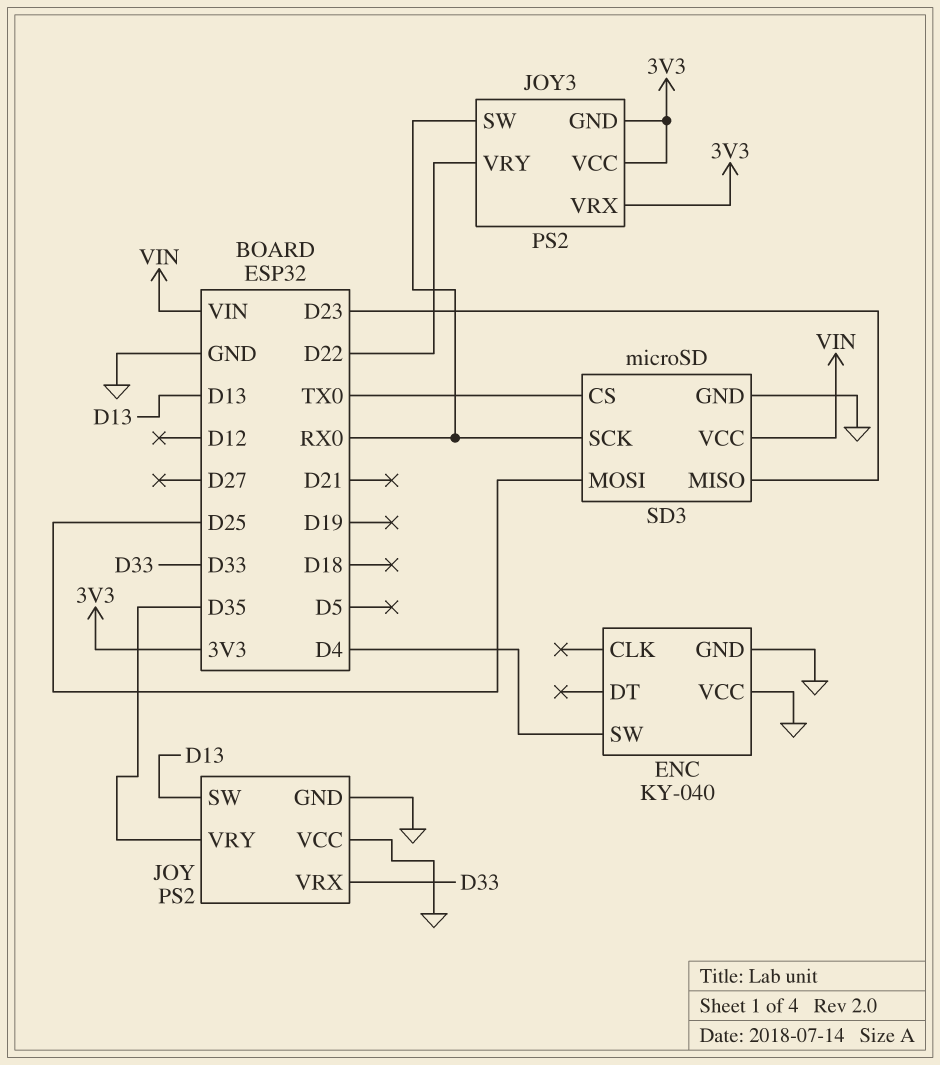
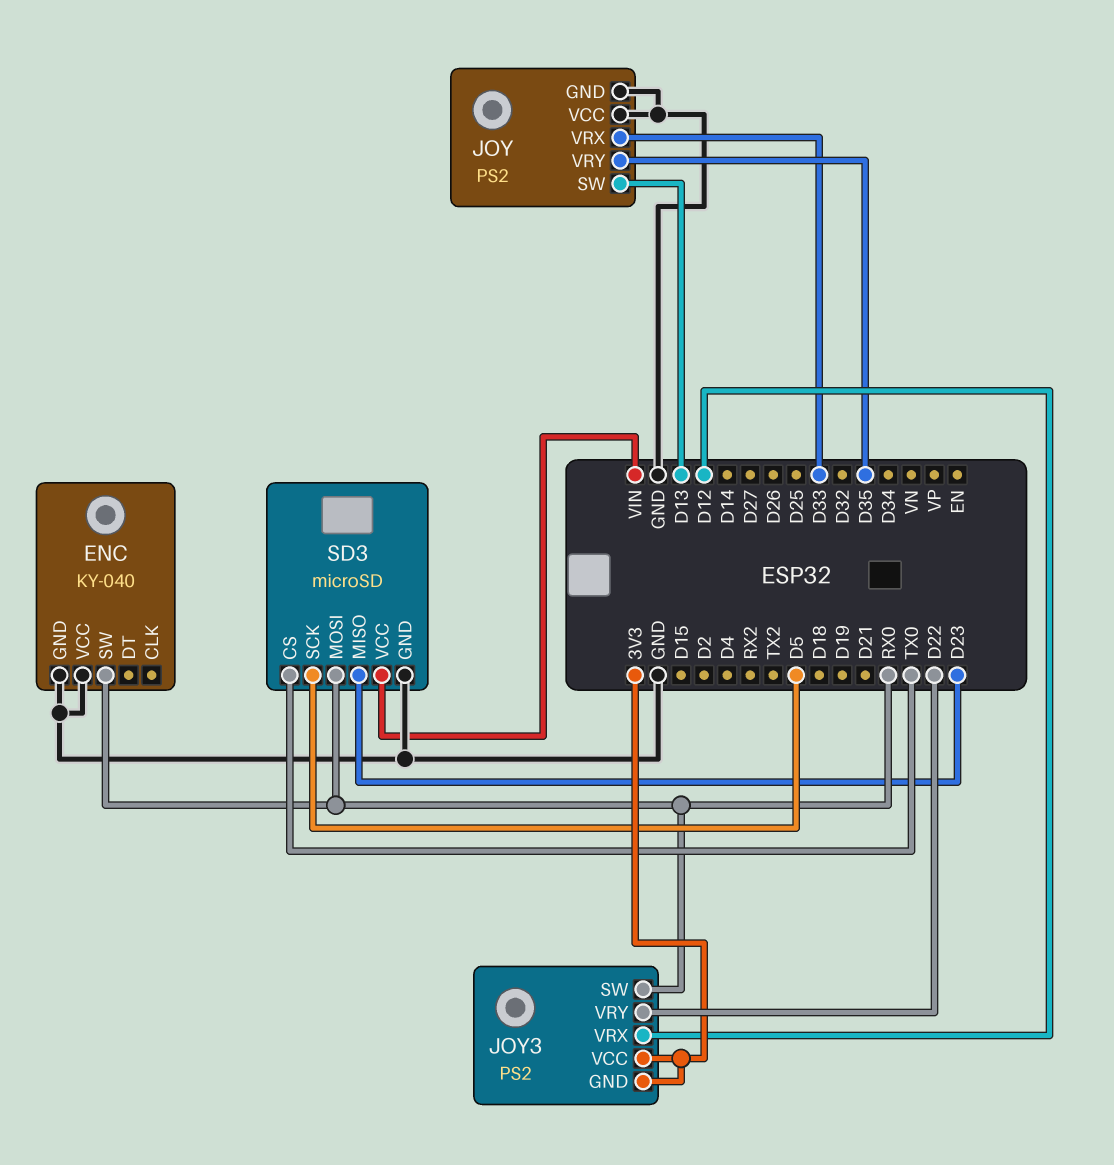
ENC pin SW: D4 -> RX0
JOY3 pin VRX: 3V3 -> D12
SD3 pin MOSI: D25 -> RX0
SD3 pin SCK: RX0 -> D5

